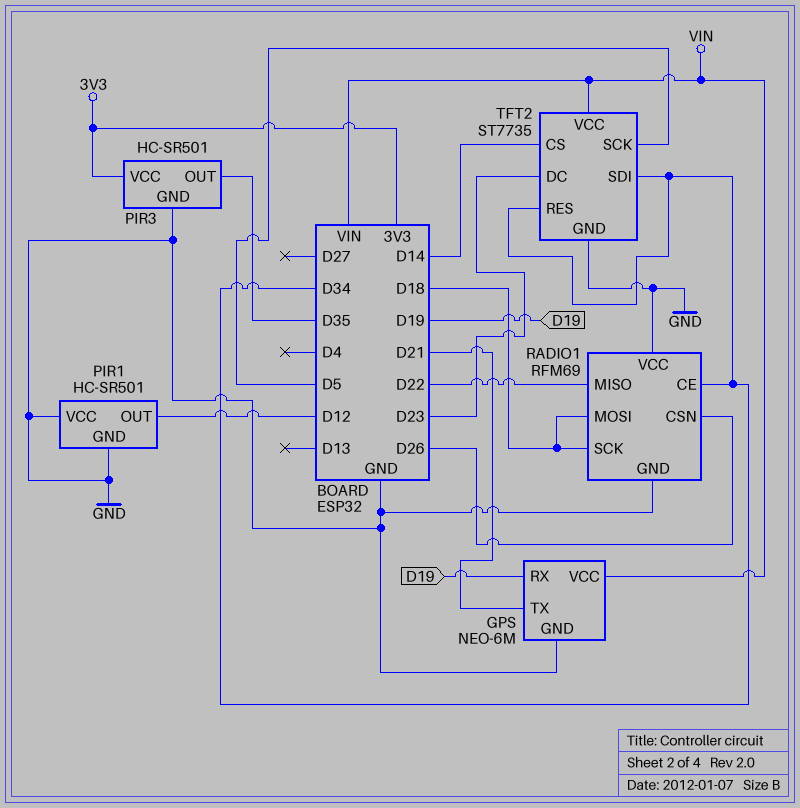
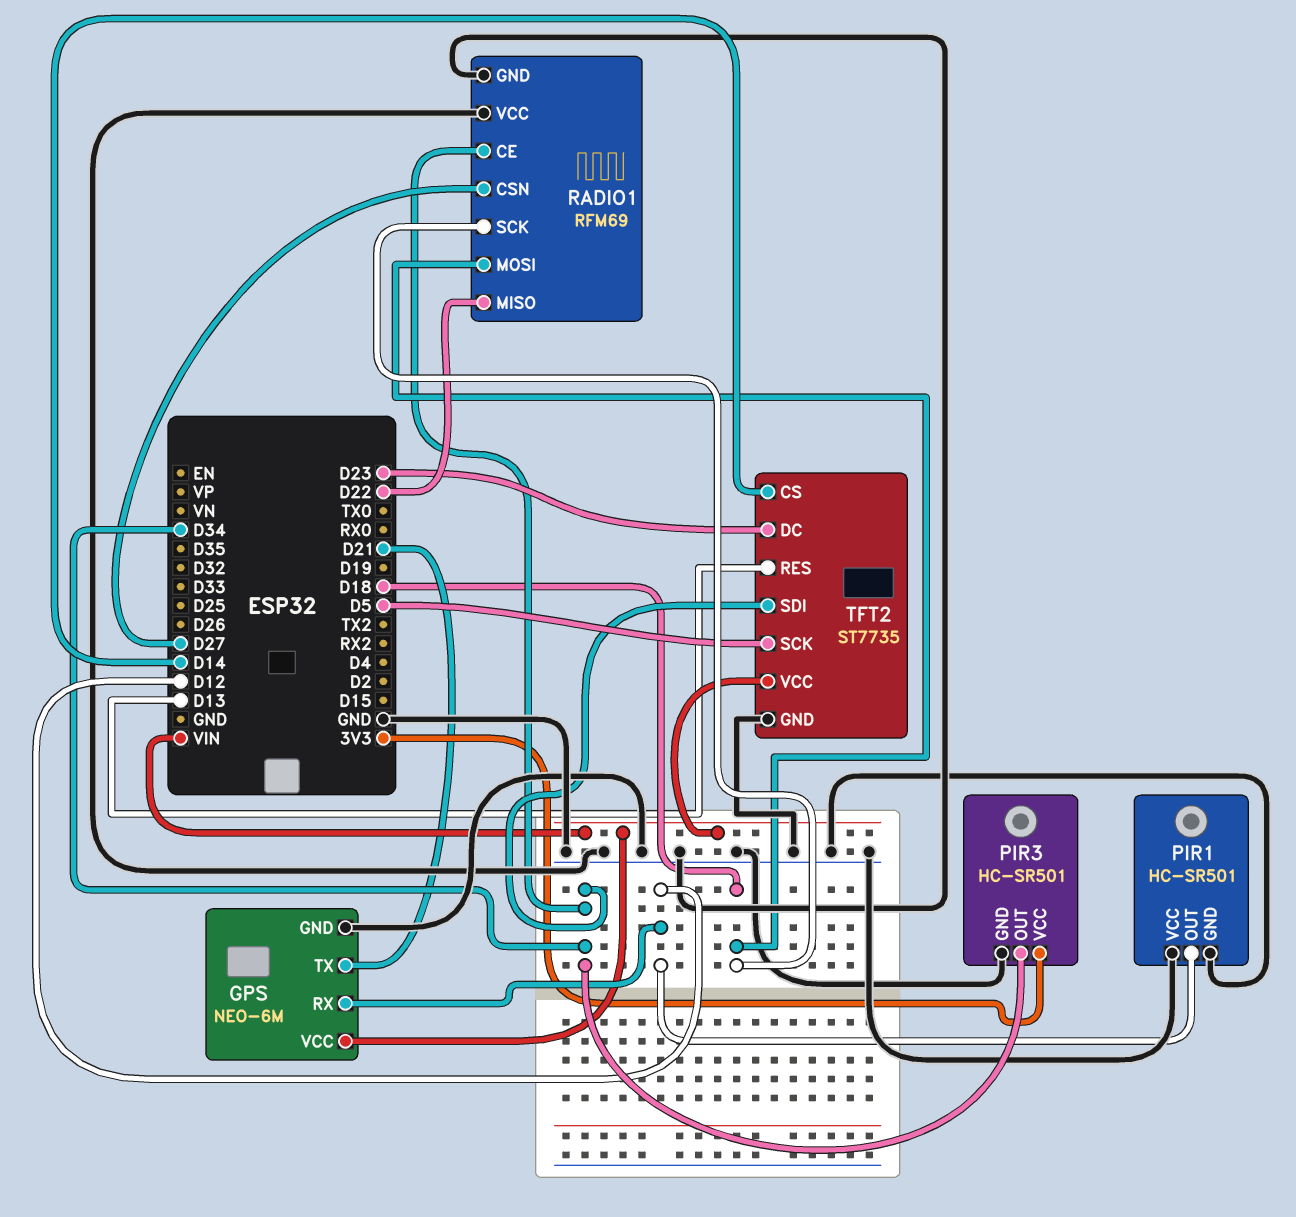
GPS pin RX: D19 -> D12
PIR3 pin OUT: D35 -> D34
RADIO1 pin CSN: D26 -> D27
TFT2 pin RES: D34 -> D13

